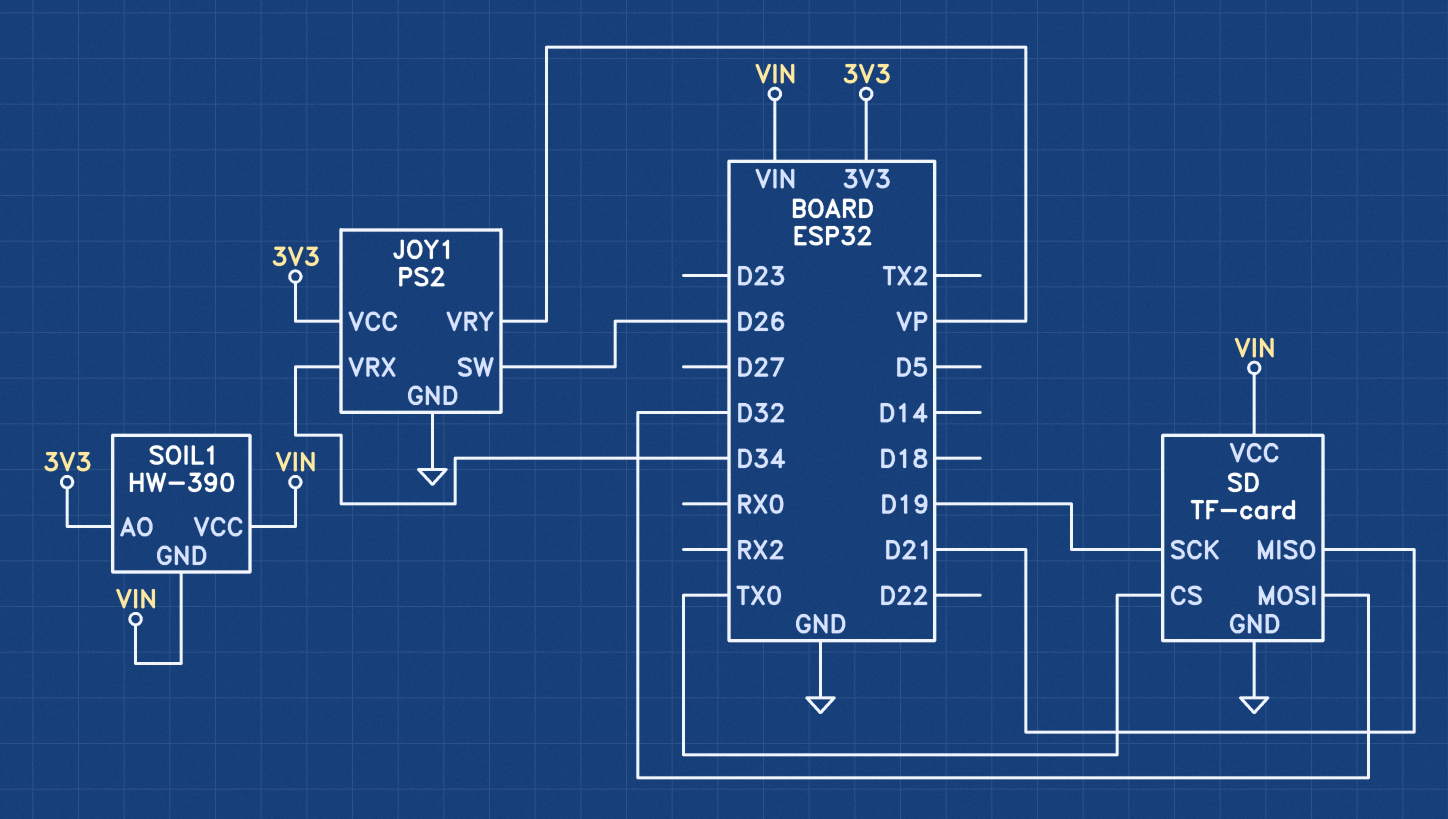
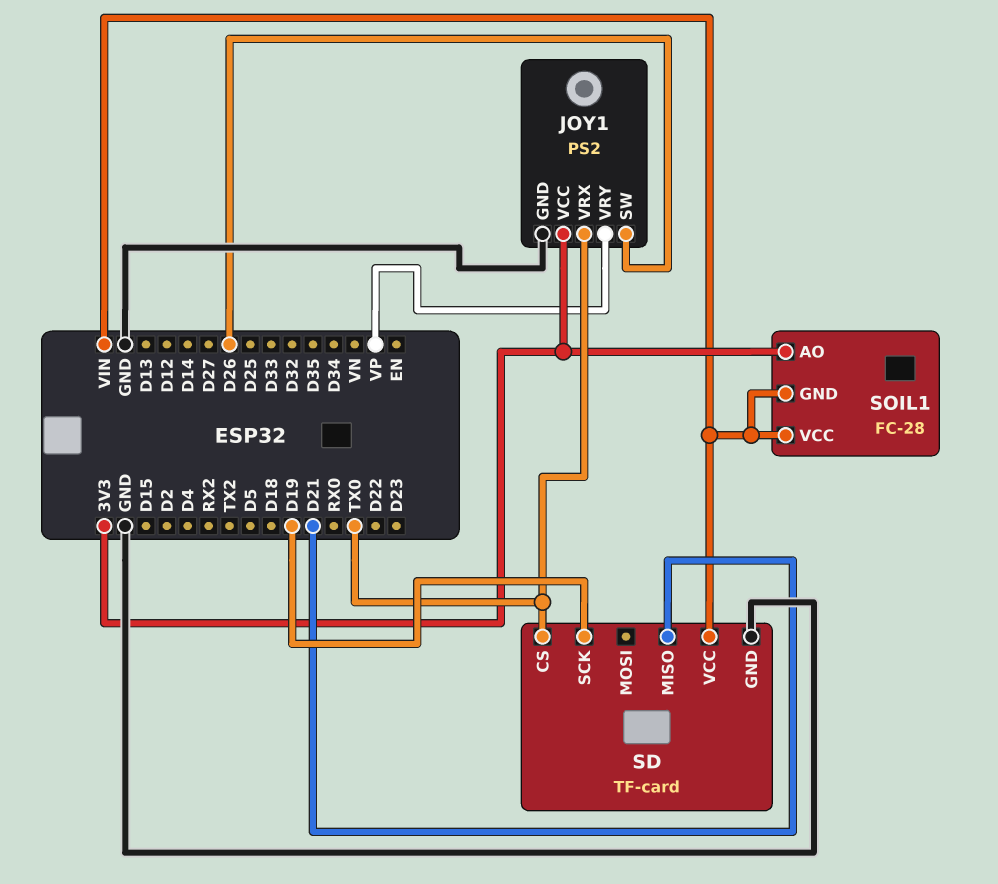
JOY1 pin VRX: D34 -> TX0
SD pin MOSI: D32 -> none
SOIL1: HW-390 -> FC-28

